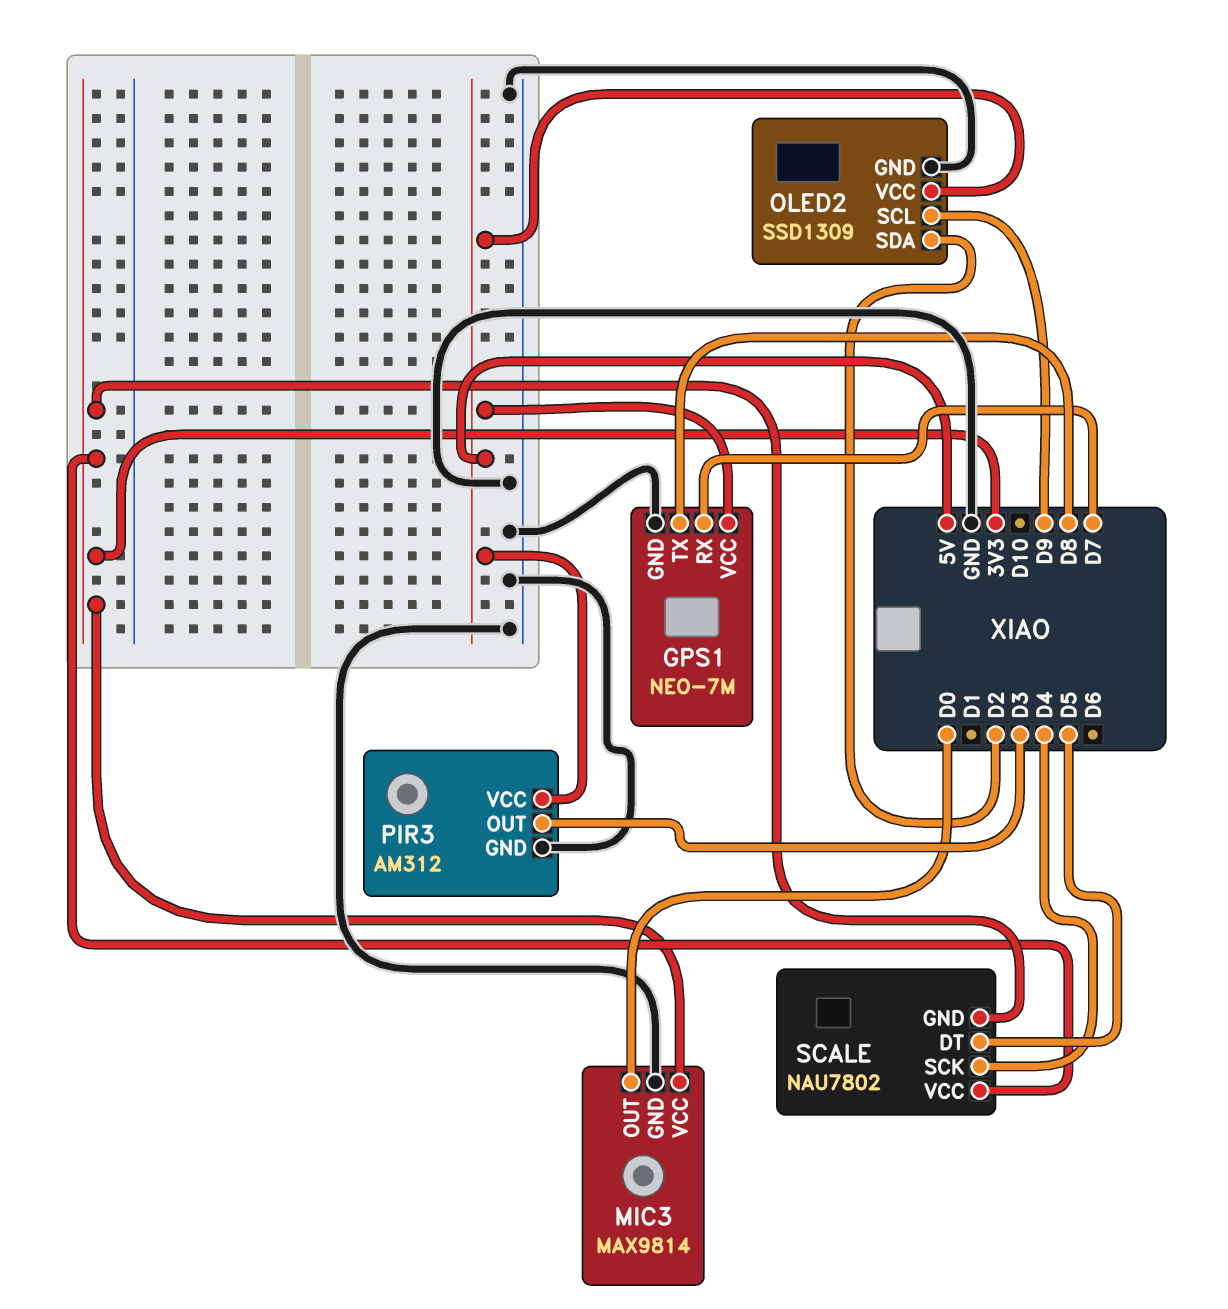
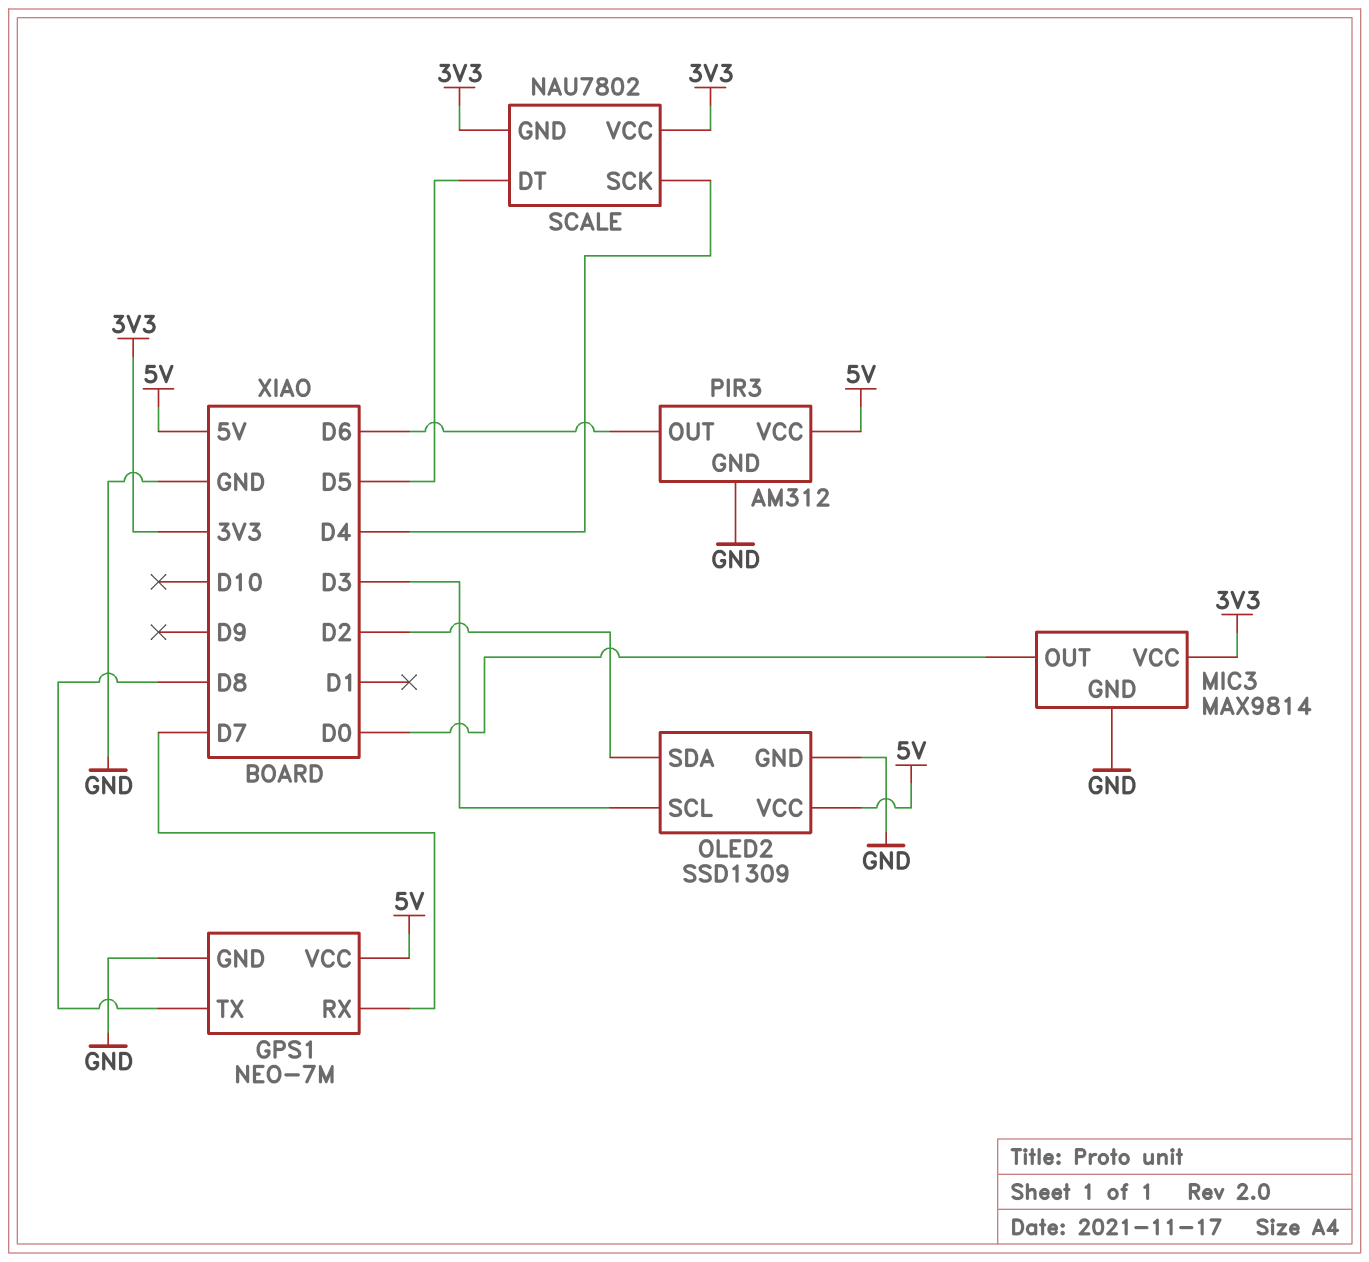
OLED2 pin SCL: D9 -> D3
PIR3 pin OUT: D3 -> D6

